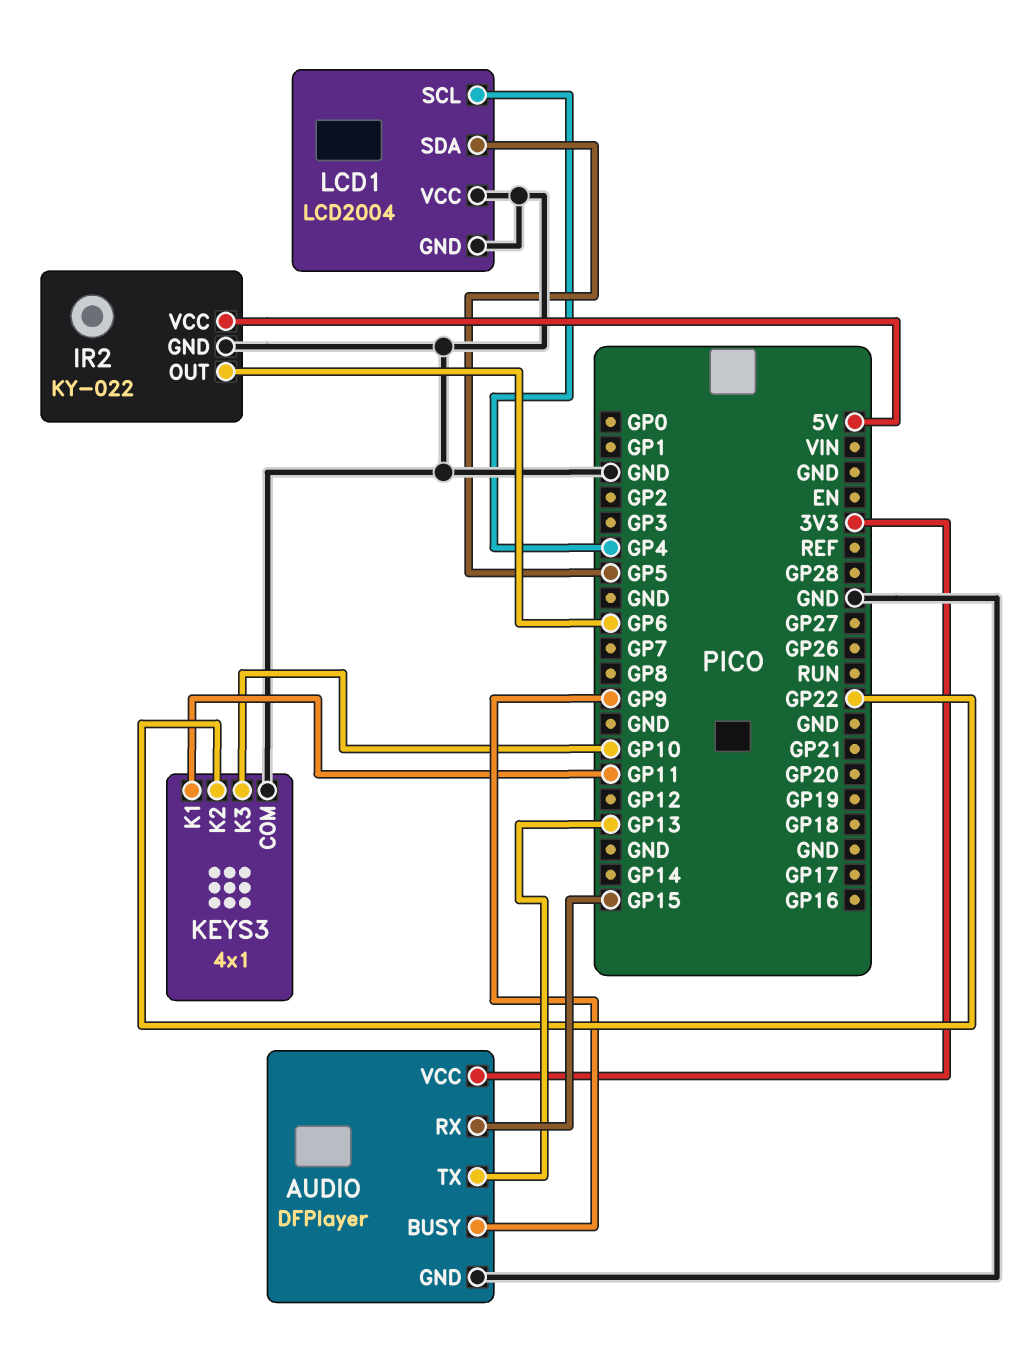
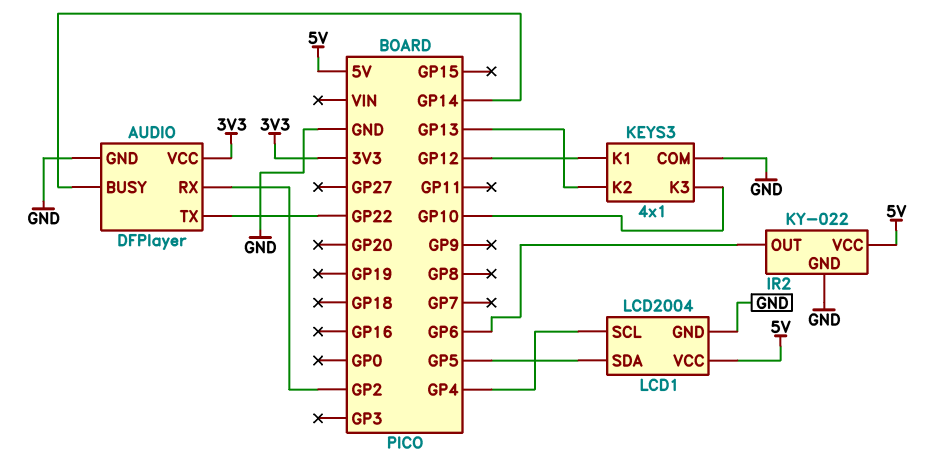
AUDIO pin BUSY: GP9 -> GP14
AUDIO pin RX: GP15 -> GP2
AUDIO pin TX: GP13 -> GP22
KEYS3 pin K1: GP11 -> GP12
KEYS3 pin K2: GP22 -> GP13
LCD1 pin VCC: GND -> 5V

